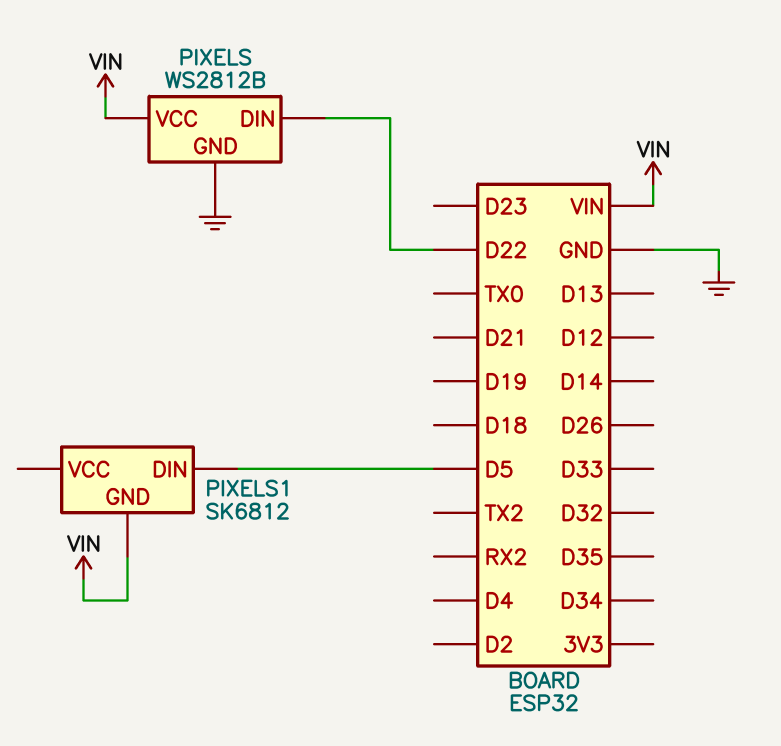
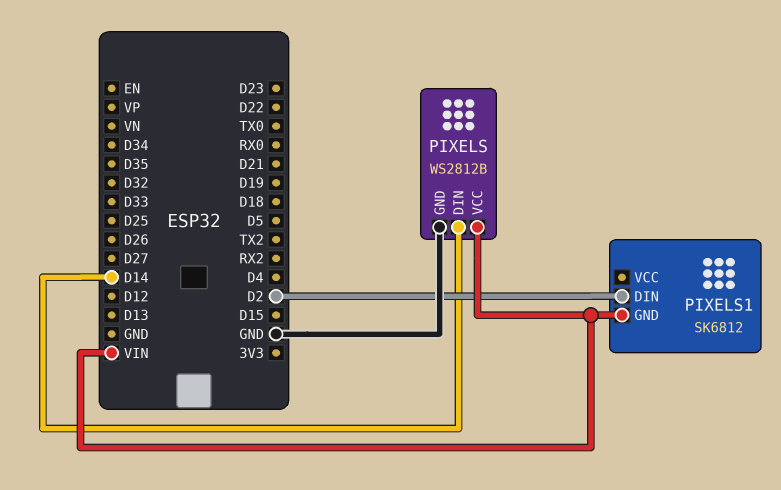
PIXELS pin DIN: D22 -> D14
PIXELS1 pin DIN: D5 -> D2

